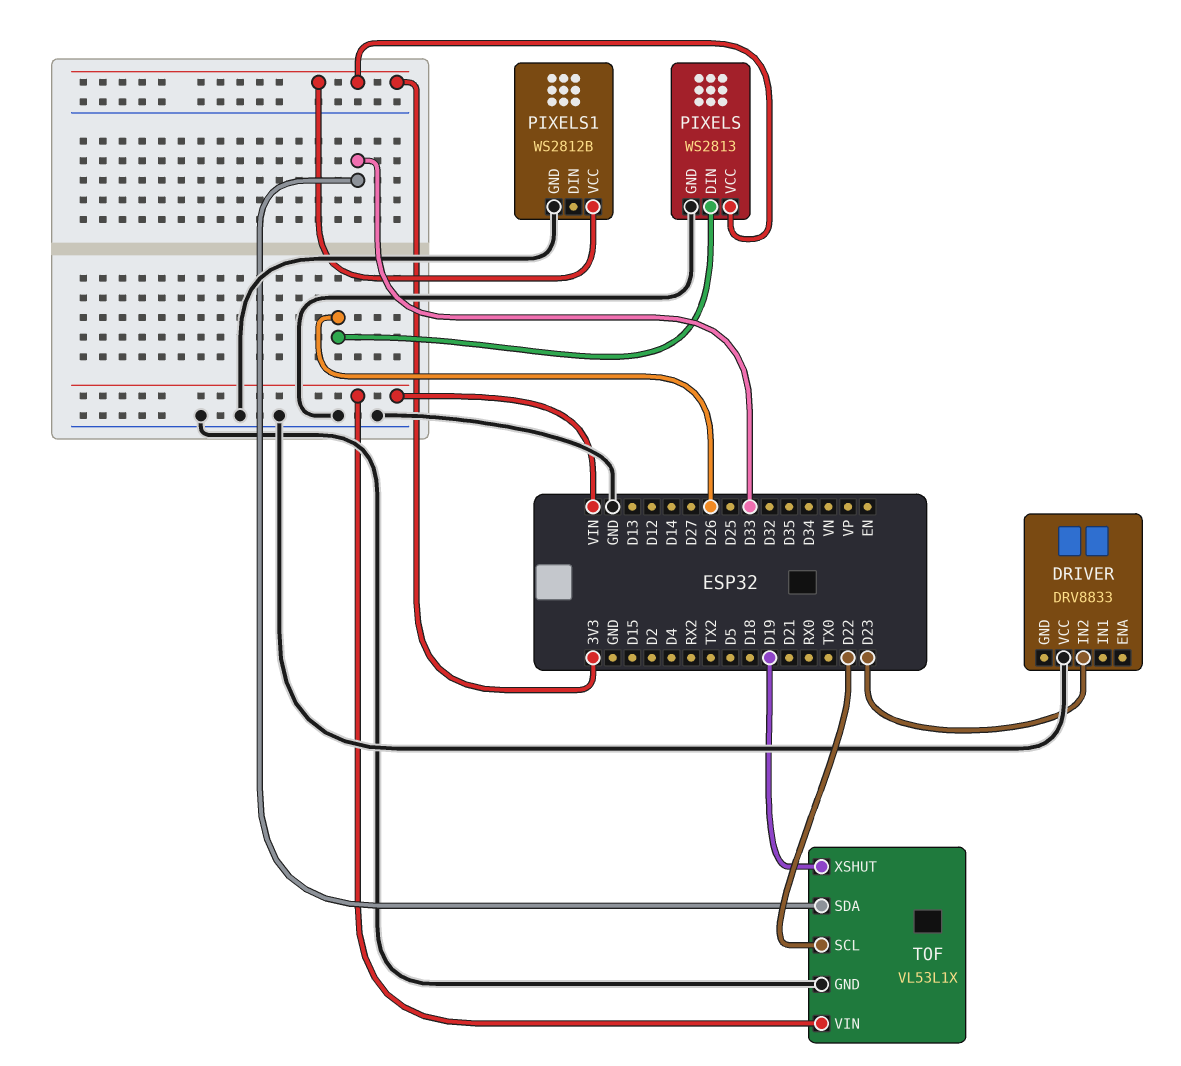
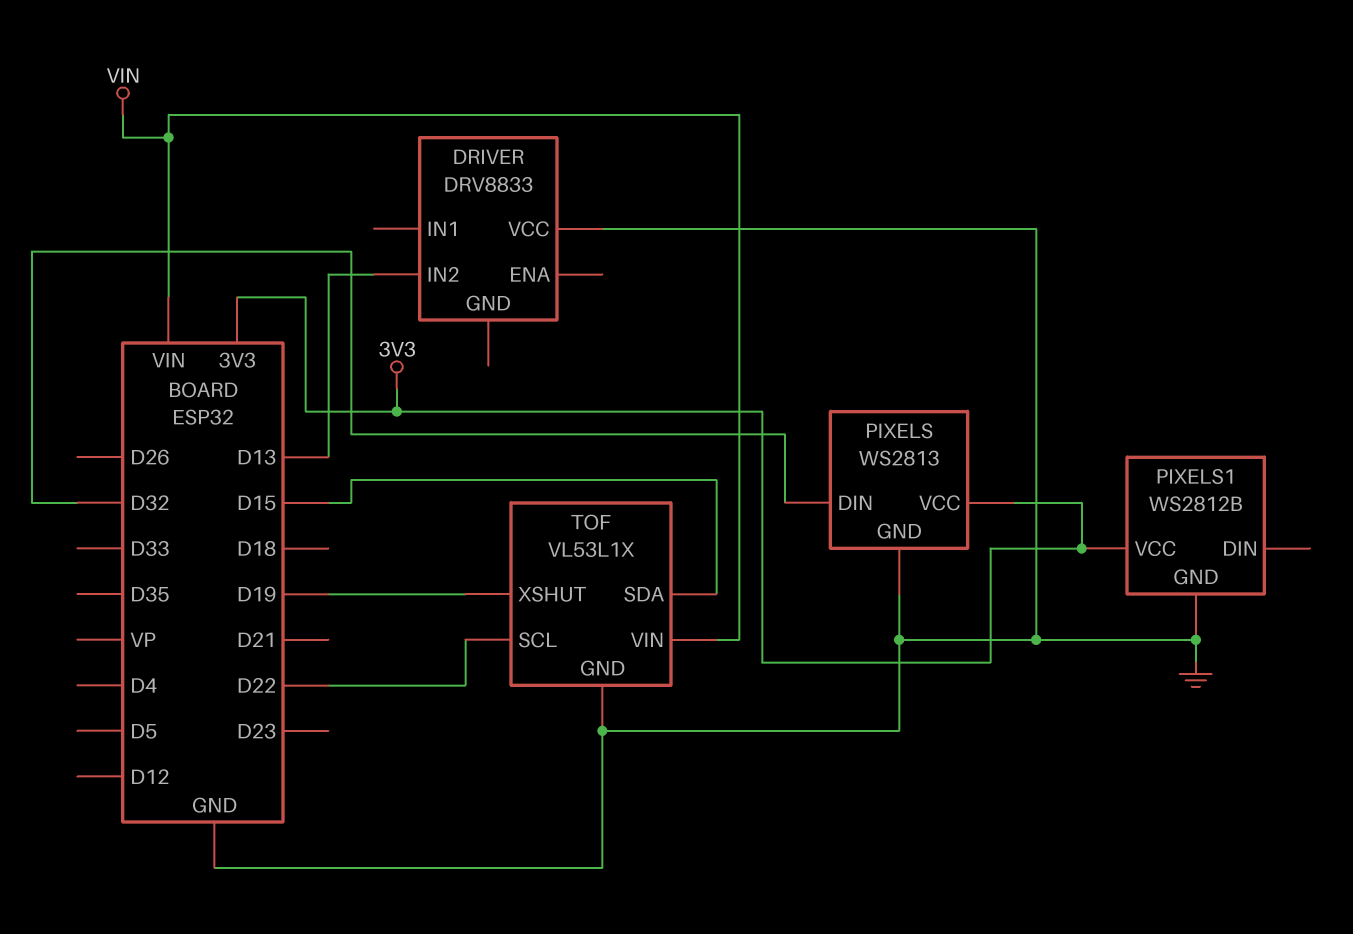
DRIVER pin IN2: D23 -> D13
PIXELS pin DIN: D26 -> D32
TOF pin SDA: D33 -> D15

